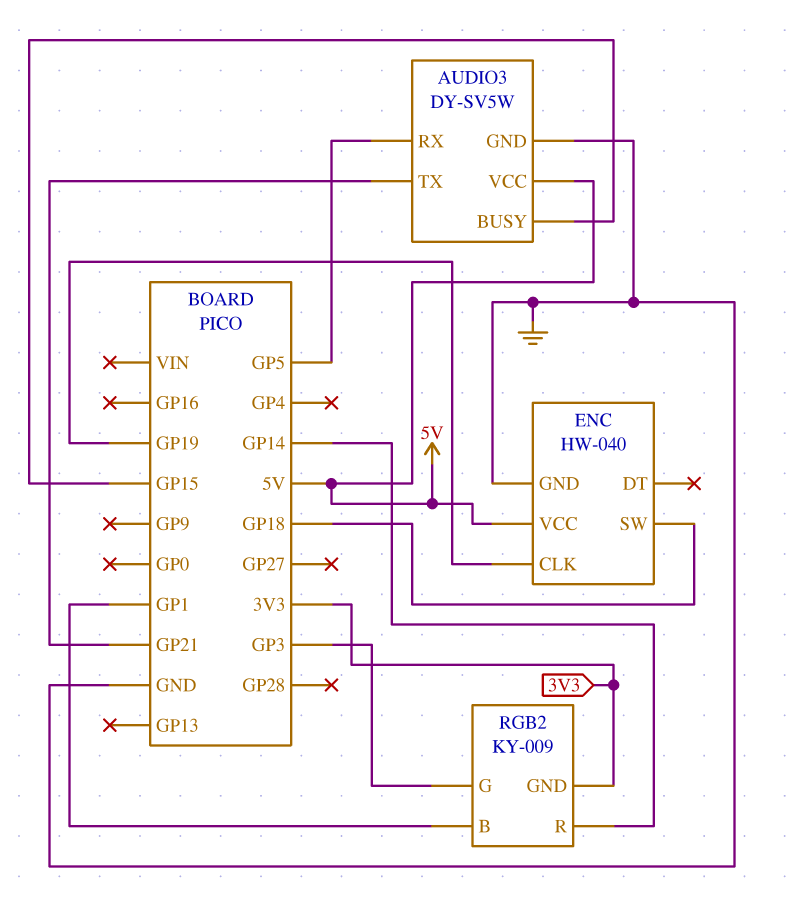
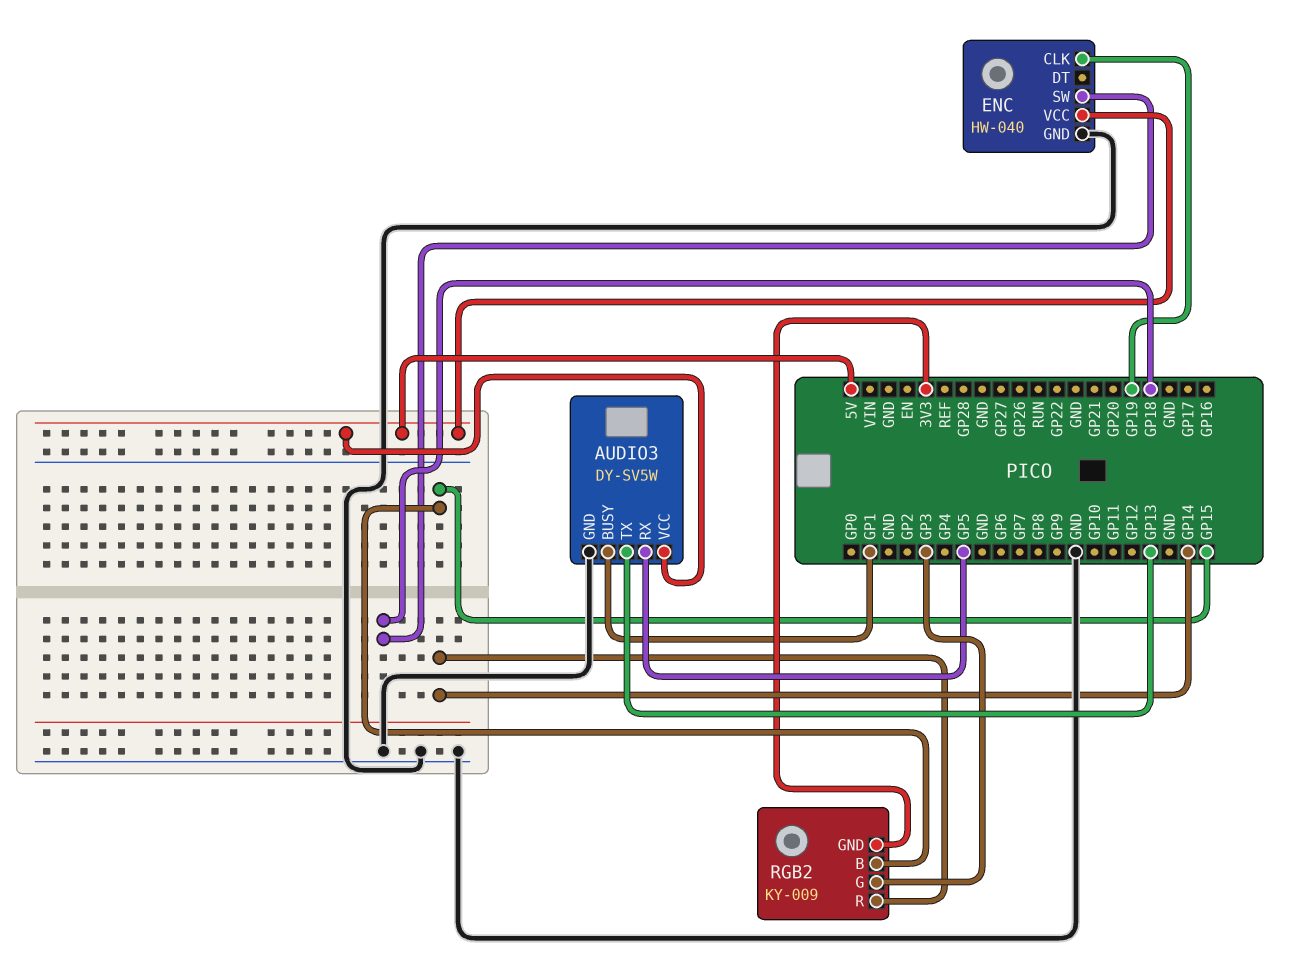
AUDIO3 pin BUSY: GP15 -> GP1
AUDIO3 pin TX: GP21 -> GP13
RGB2 pin B: GP1 -> GP15

